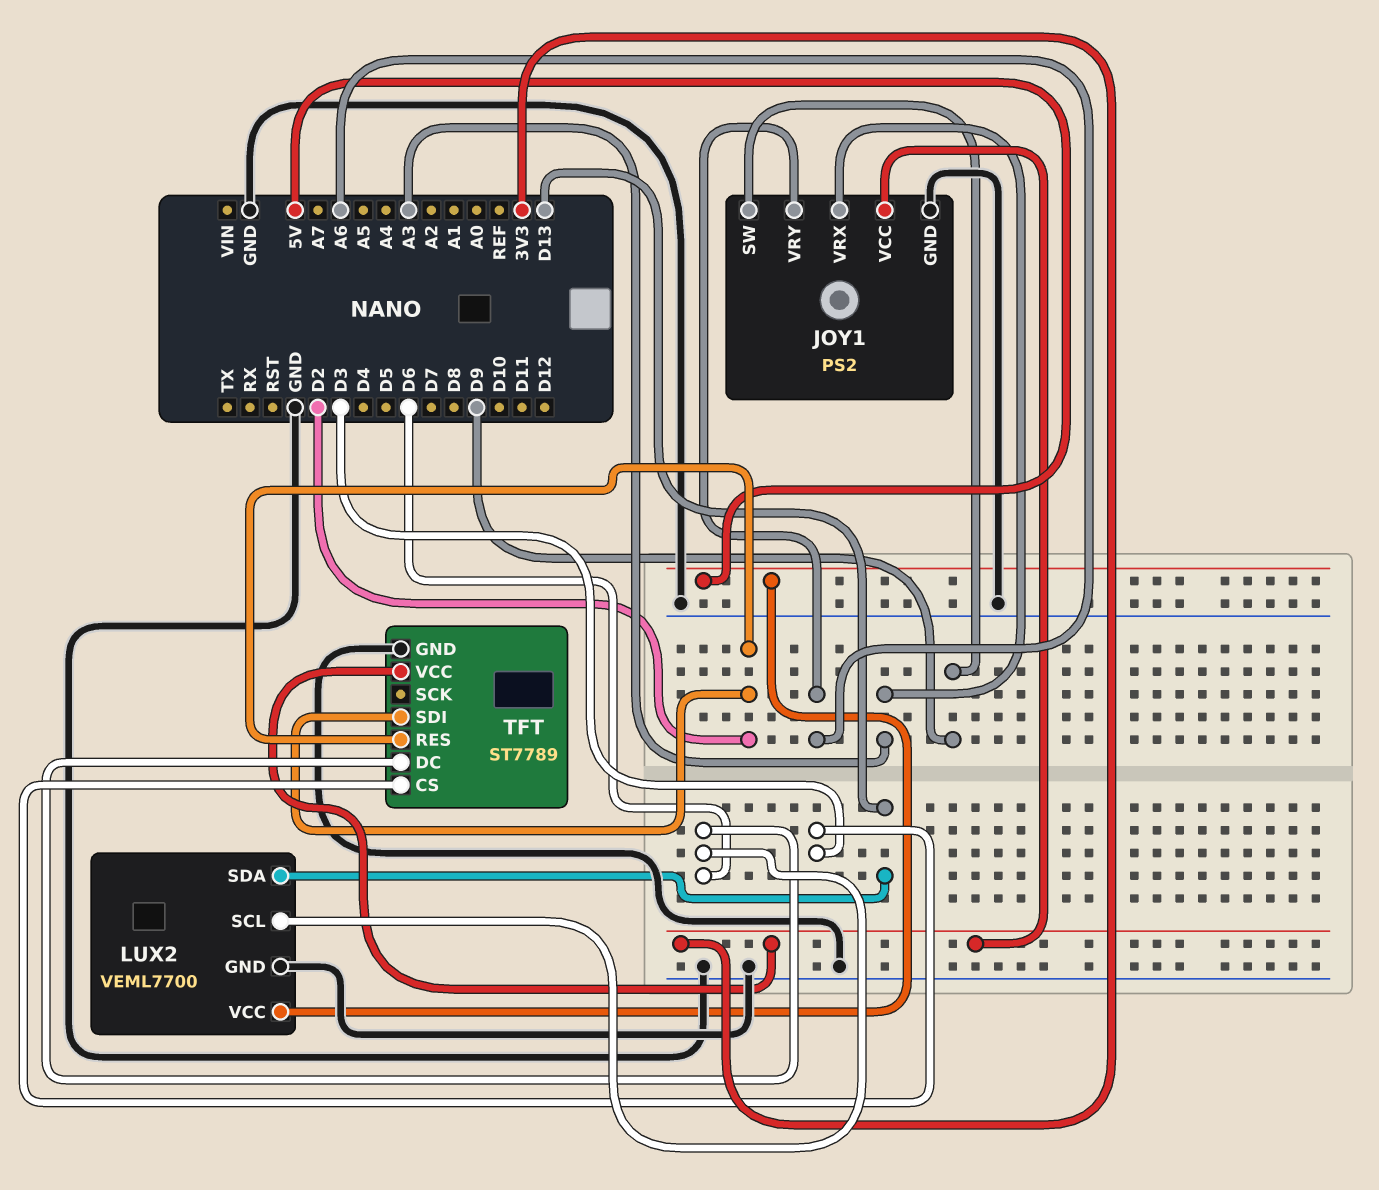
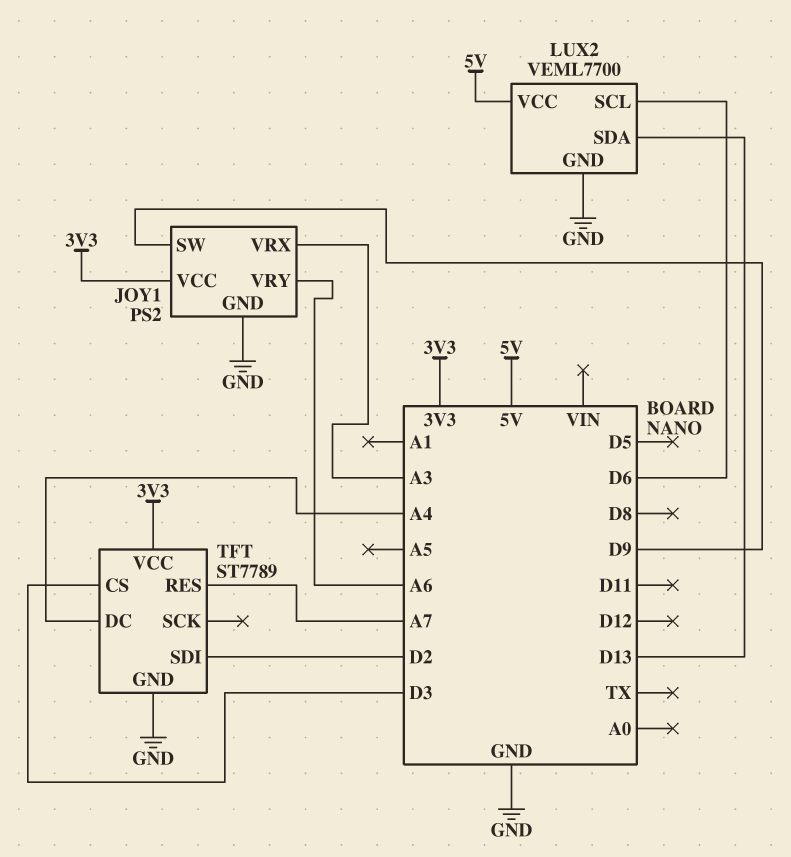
TFT pin DC: D6 -> A4
TFT pin RES: D2 -> A7

